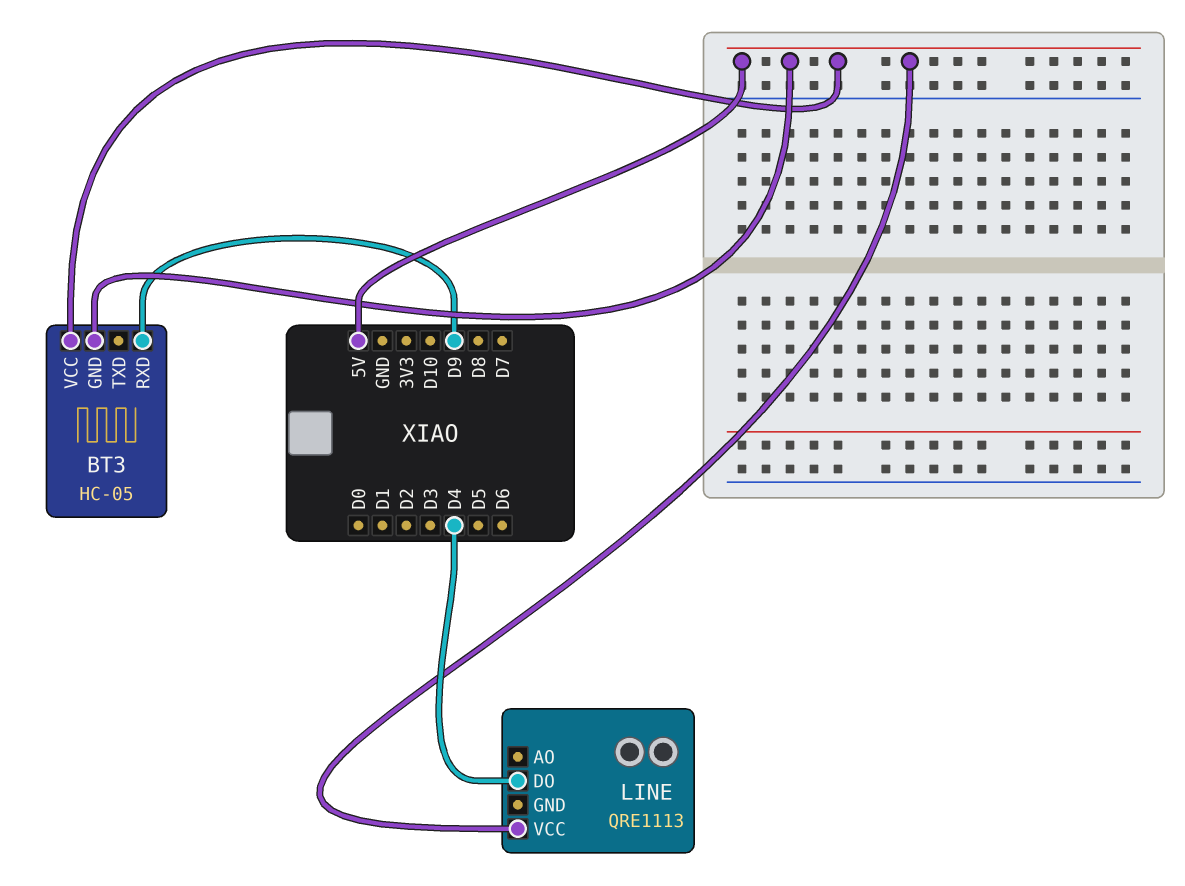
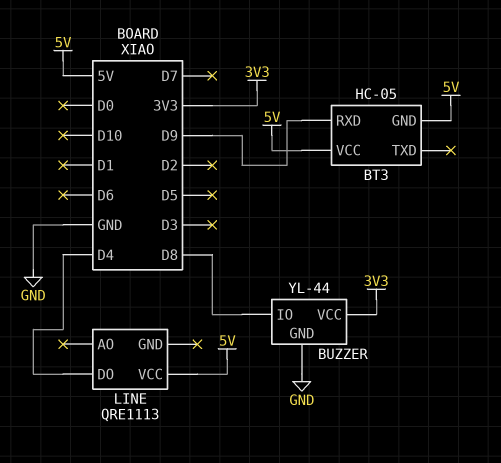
BUZZER: none -> YL-44
BUZZER pin GND: none -> GND
BUZZER pin IO: none -> D8
BUZZER pin VCC: none -> 3V3

